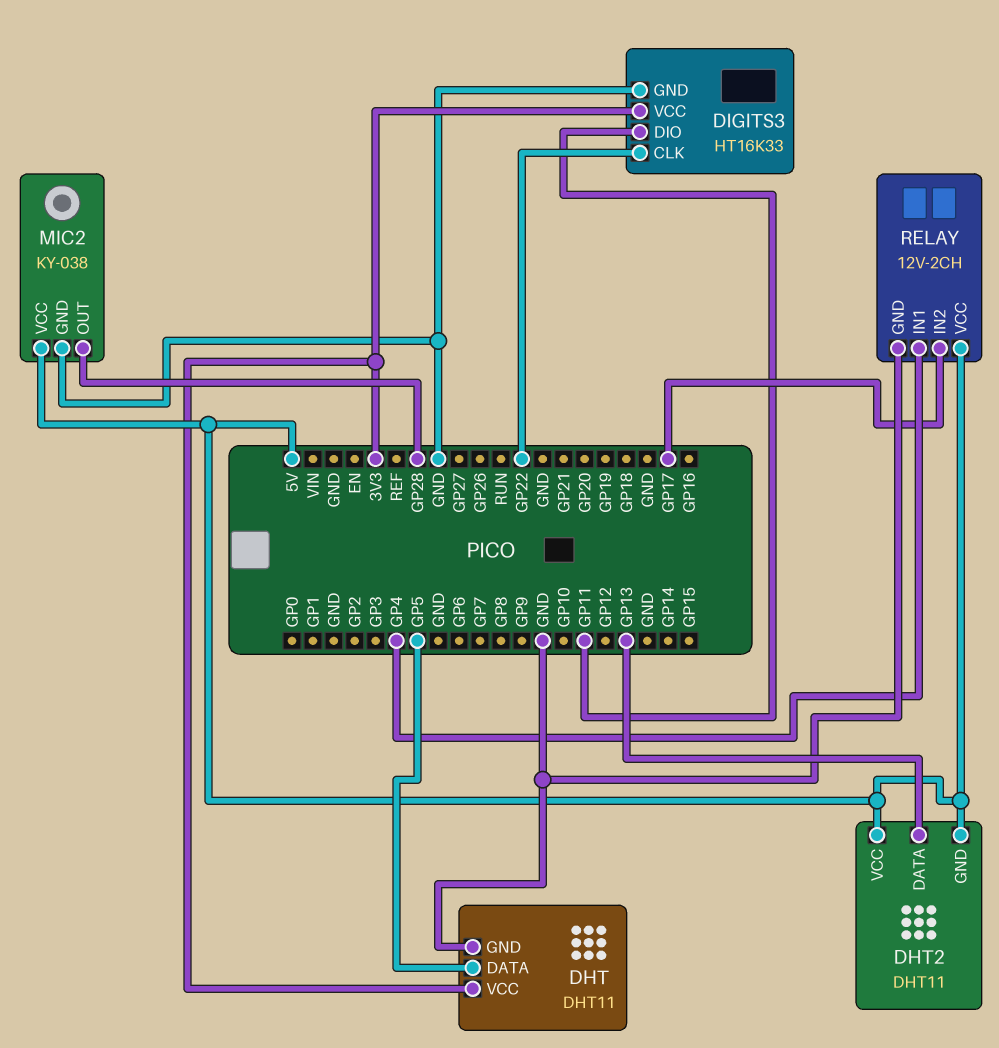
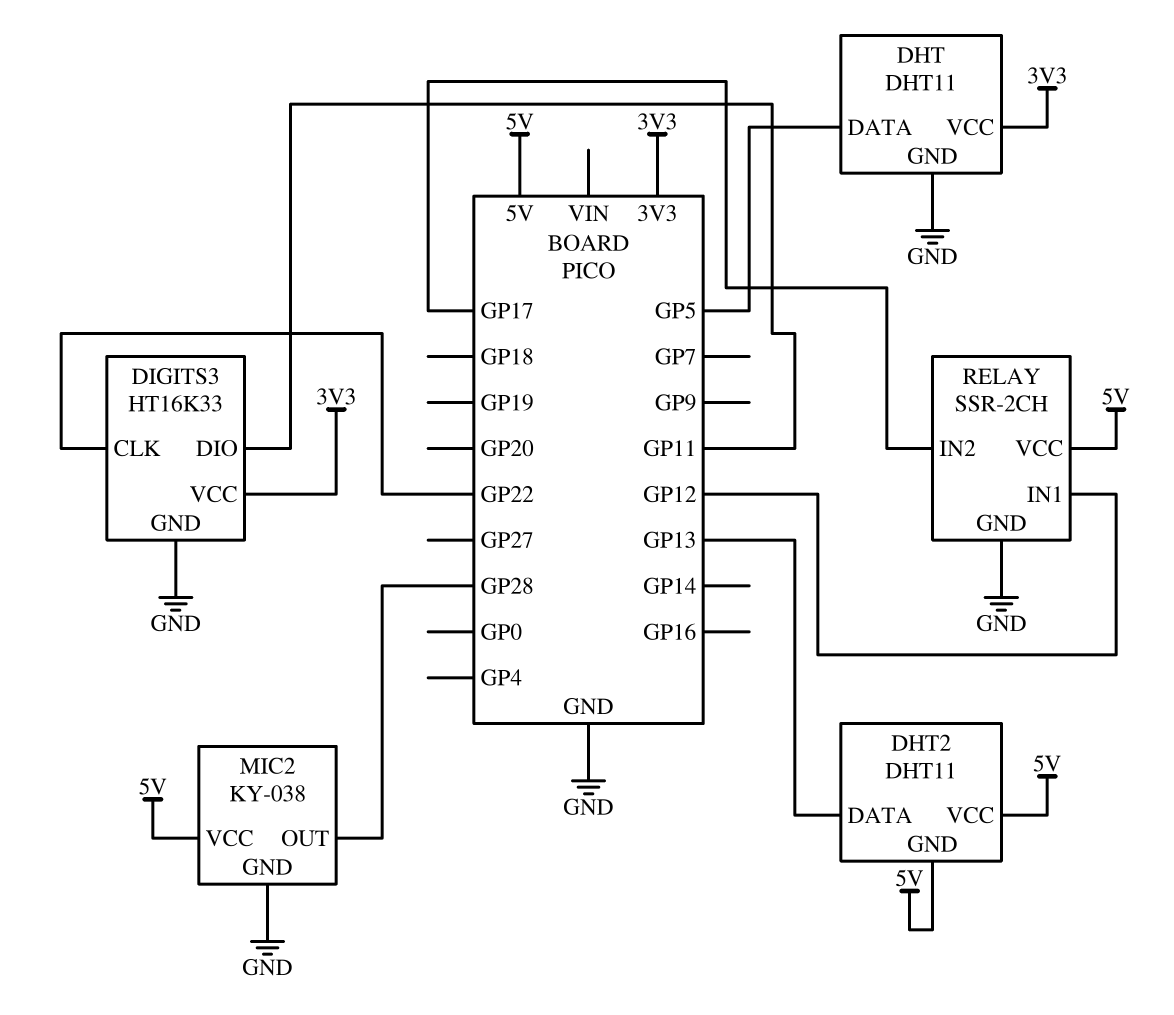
RELAY: 12V-2CH -> SSR-2CH
RELAY pin IN1: GP4 -> GP12

